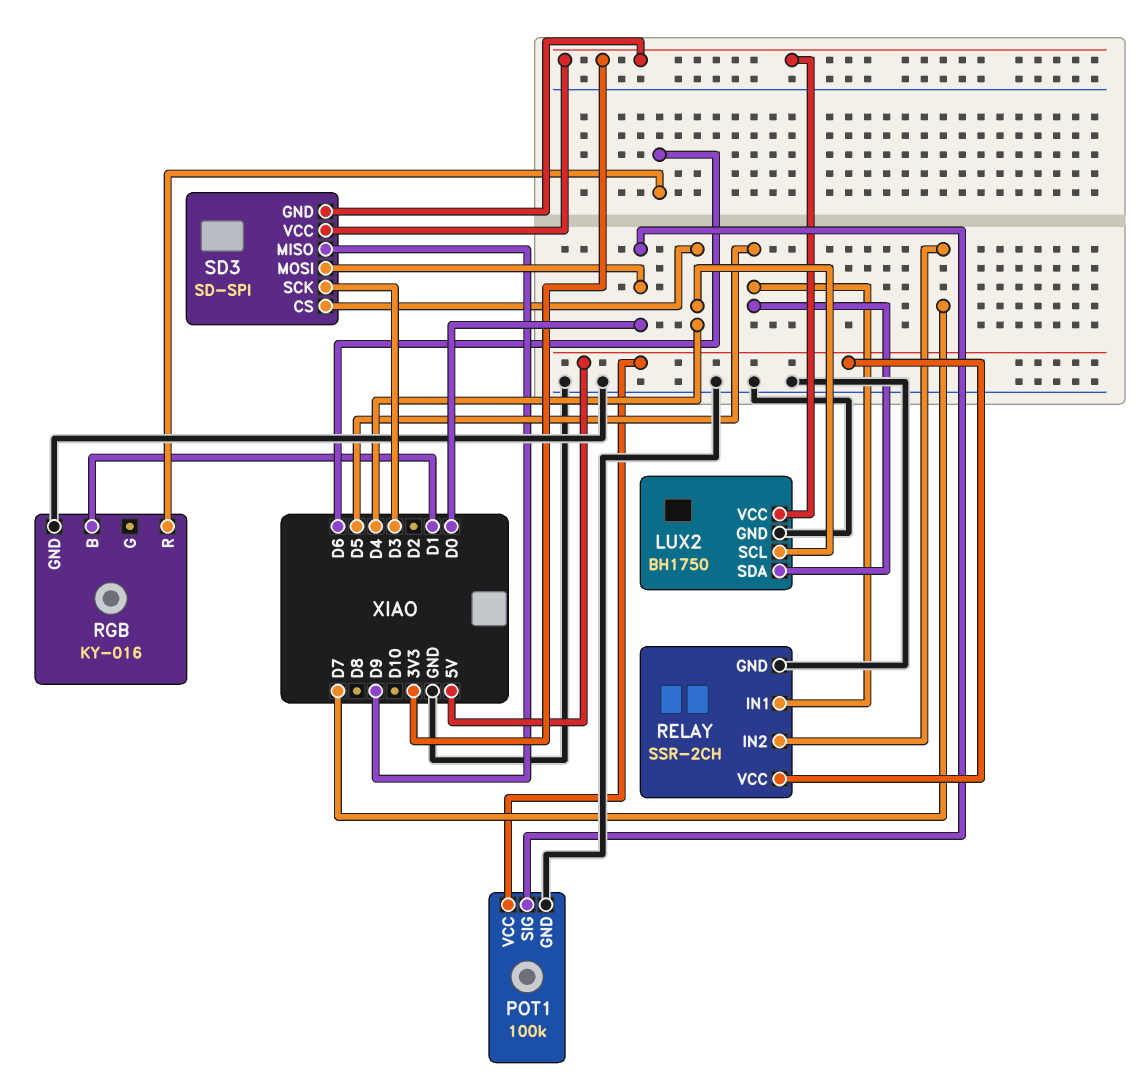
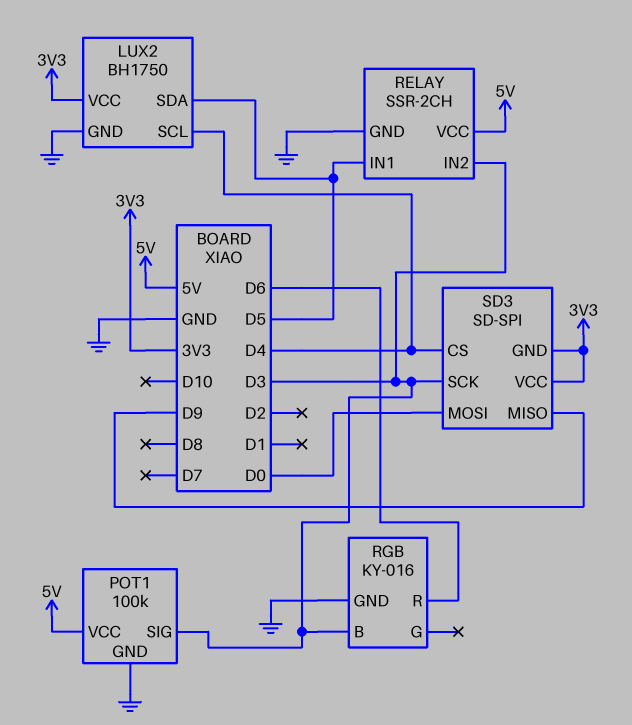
POT1 pin SIG: D0 -> D3
RELAY pin IN2: D7 -> D3
RGB pin B: D1 -> D3

